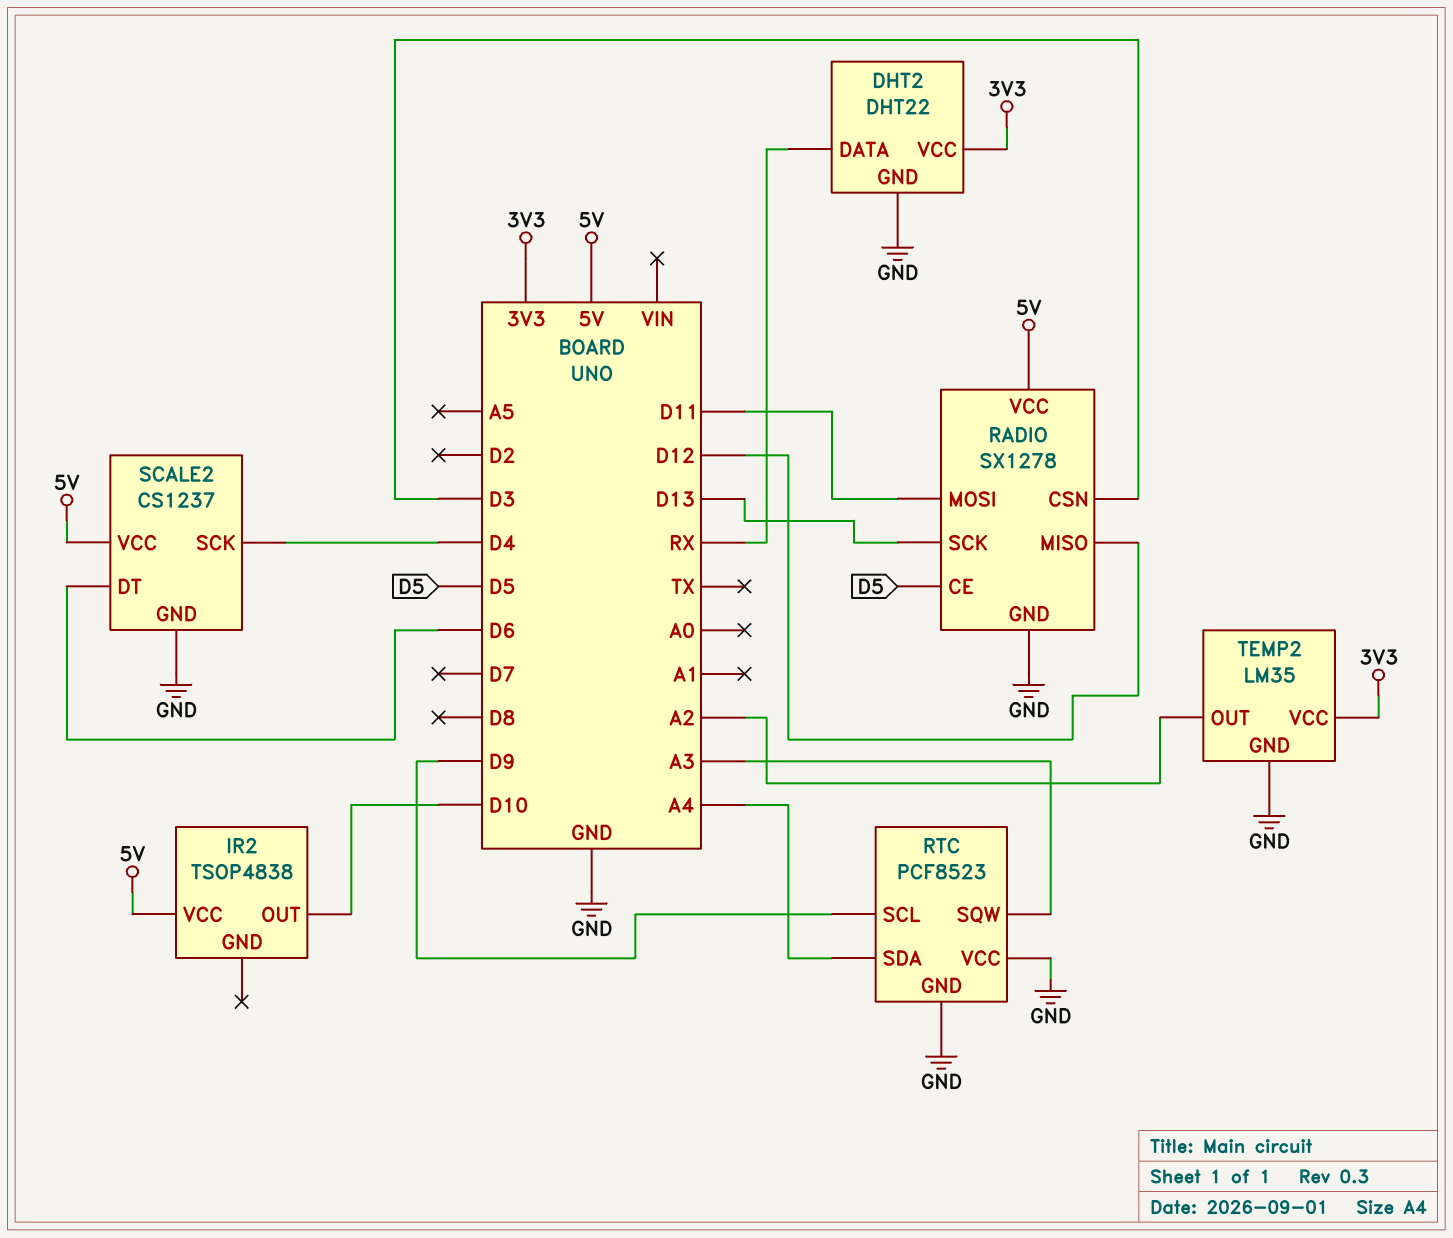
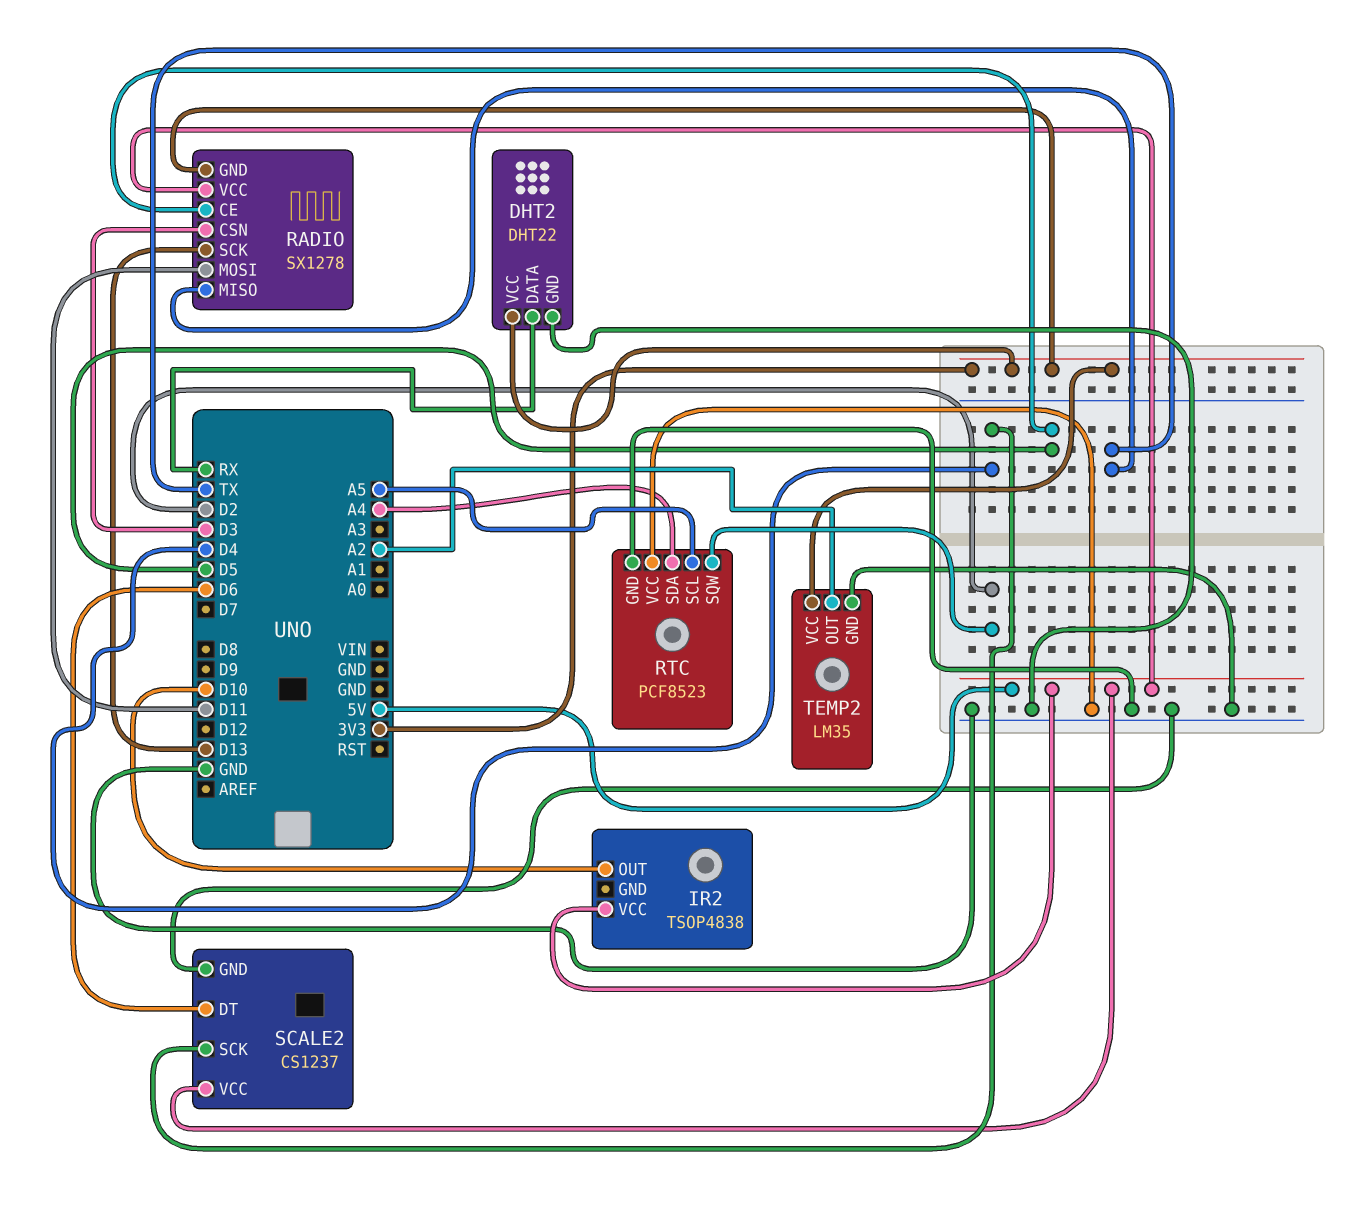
RADIO pin GND: GND -> 3V3
RADIO pin MISO: D12 -> TX
RTC pin SCL: D9 -> A5
RTC pin SQW: A3 -> D2

